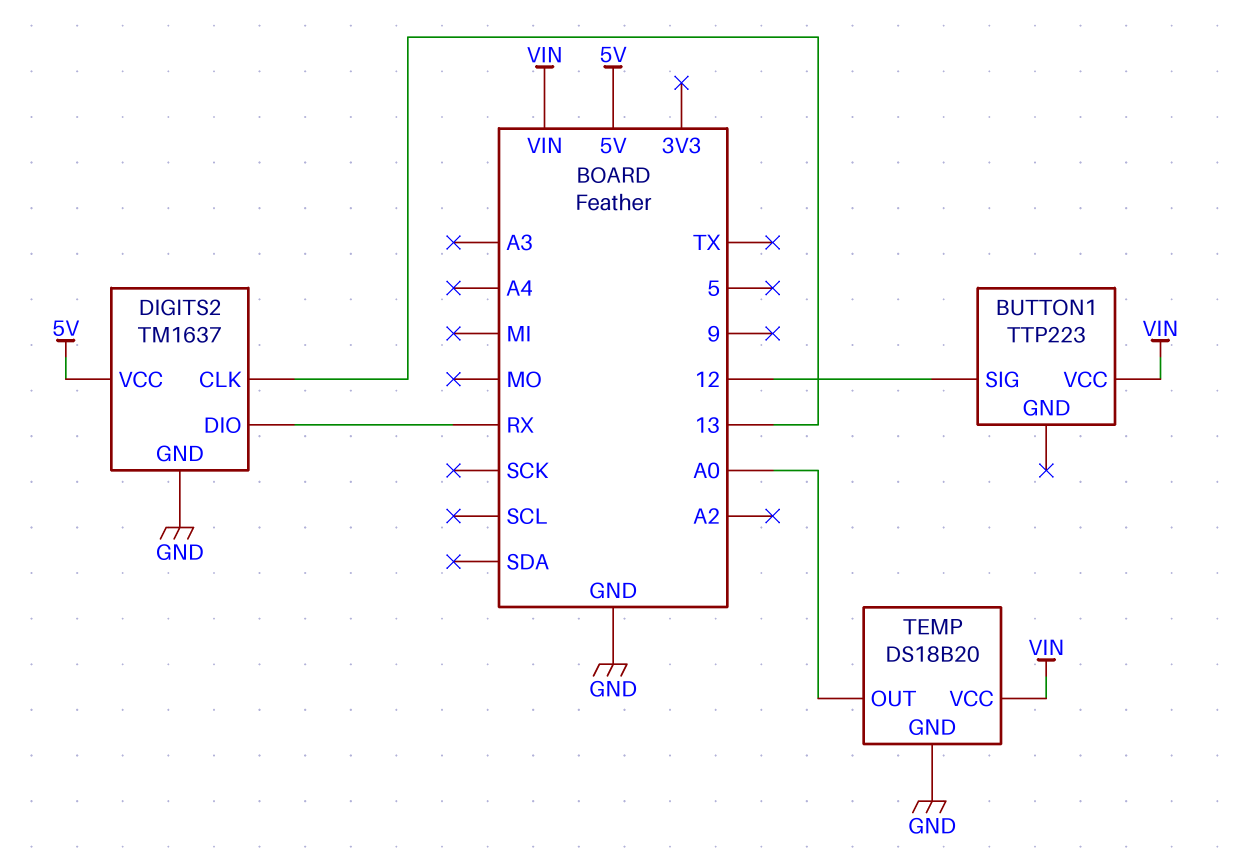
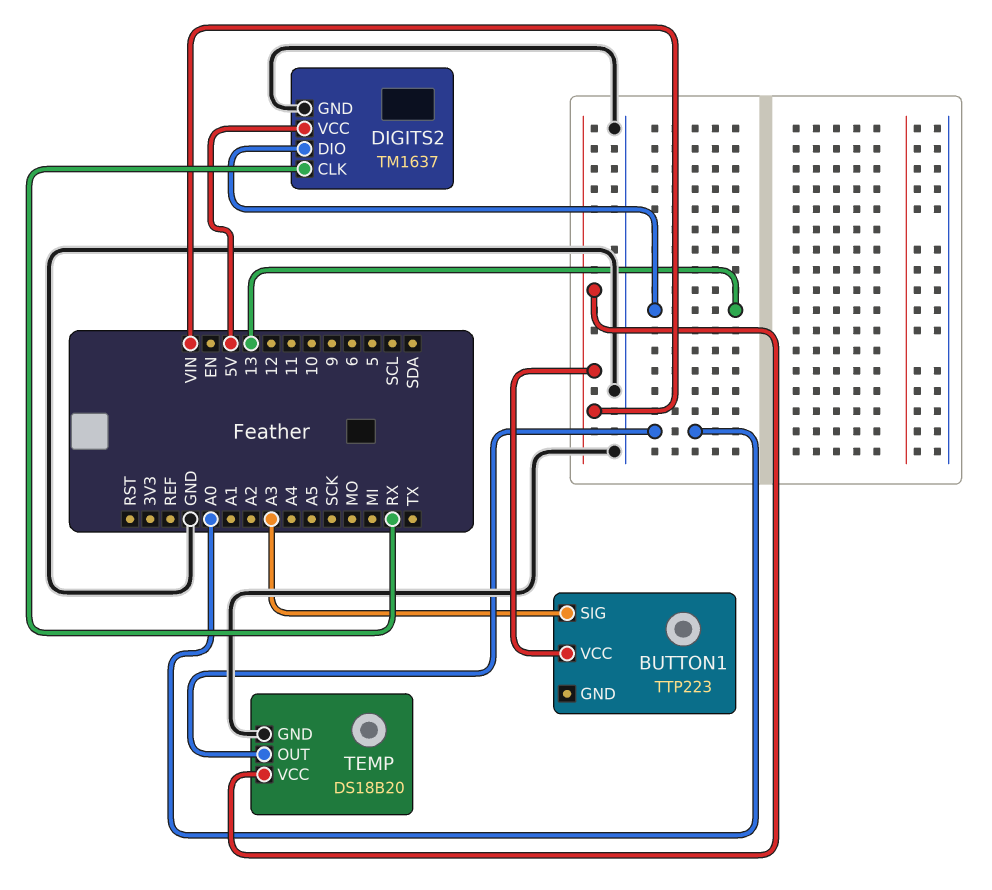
BUTTON1 pin SIG: 12 -> A3
DIGITS2 pin CLK: 13 -> RX
DIGITS2 pin DIO: RX -> 13

